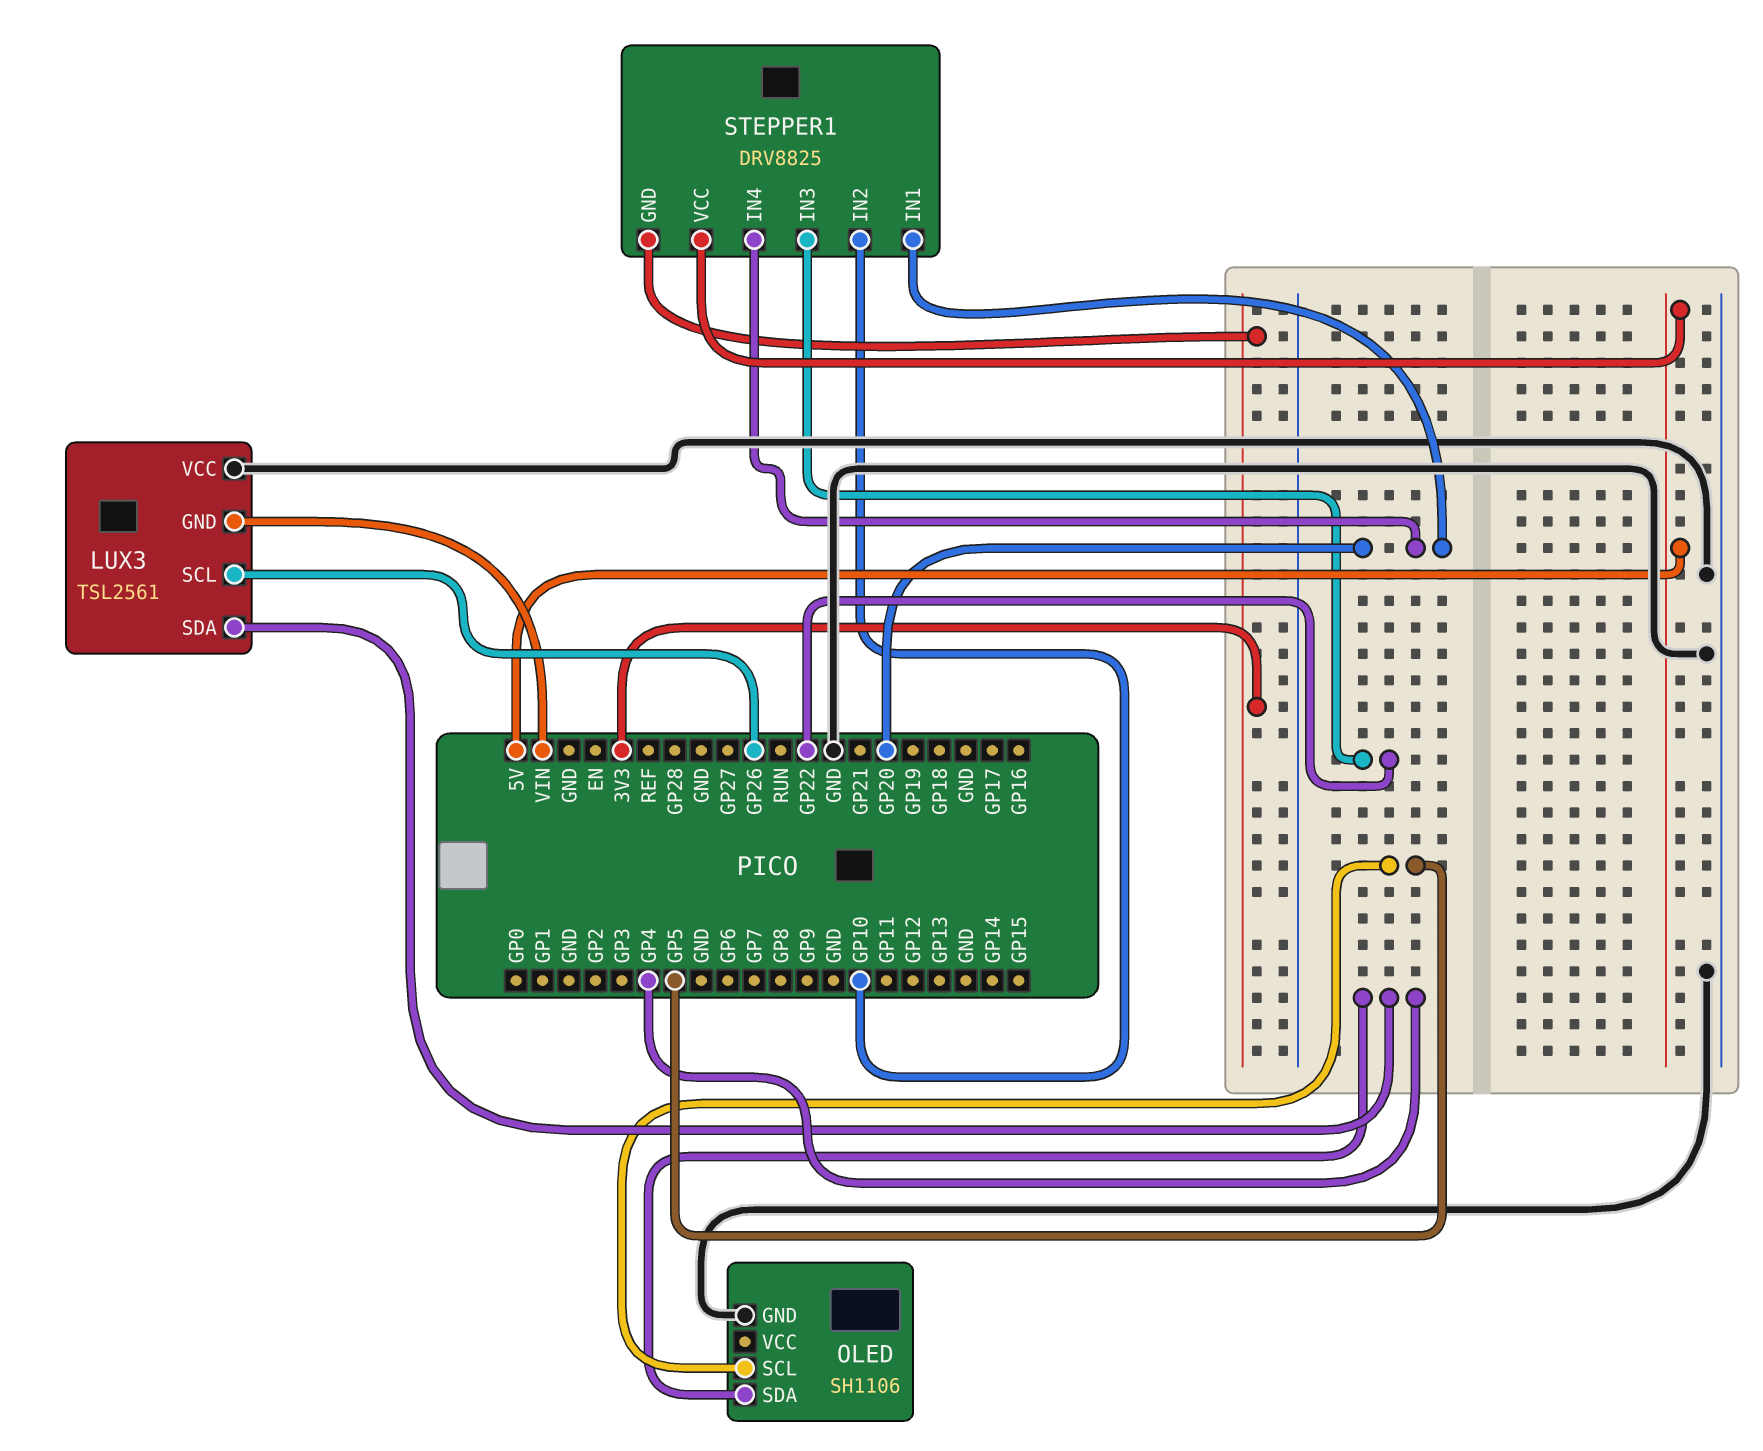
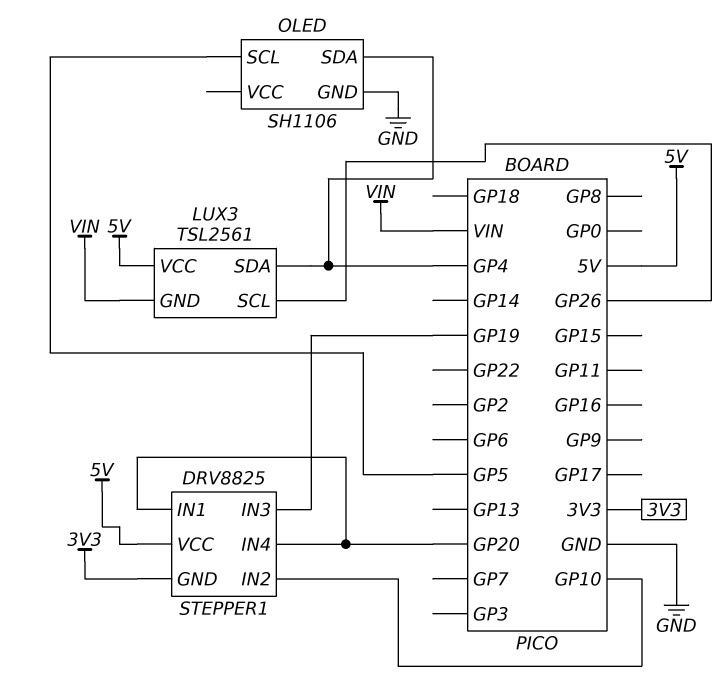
LUX3 pin VCC: GND -> 5V
STEPPER1 pin IN3: GP22 -> GP19

